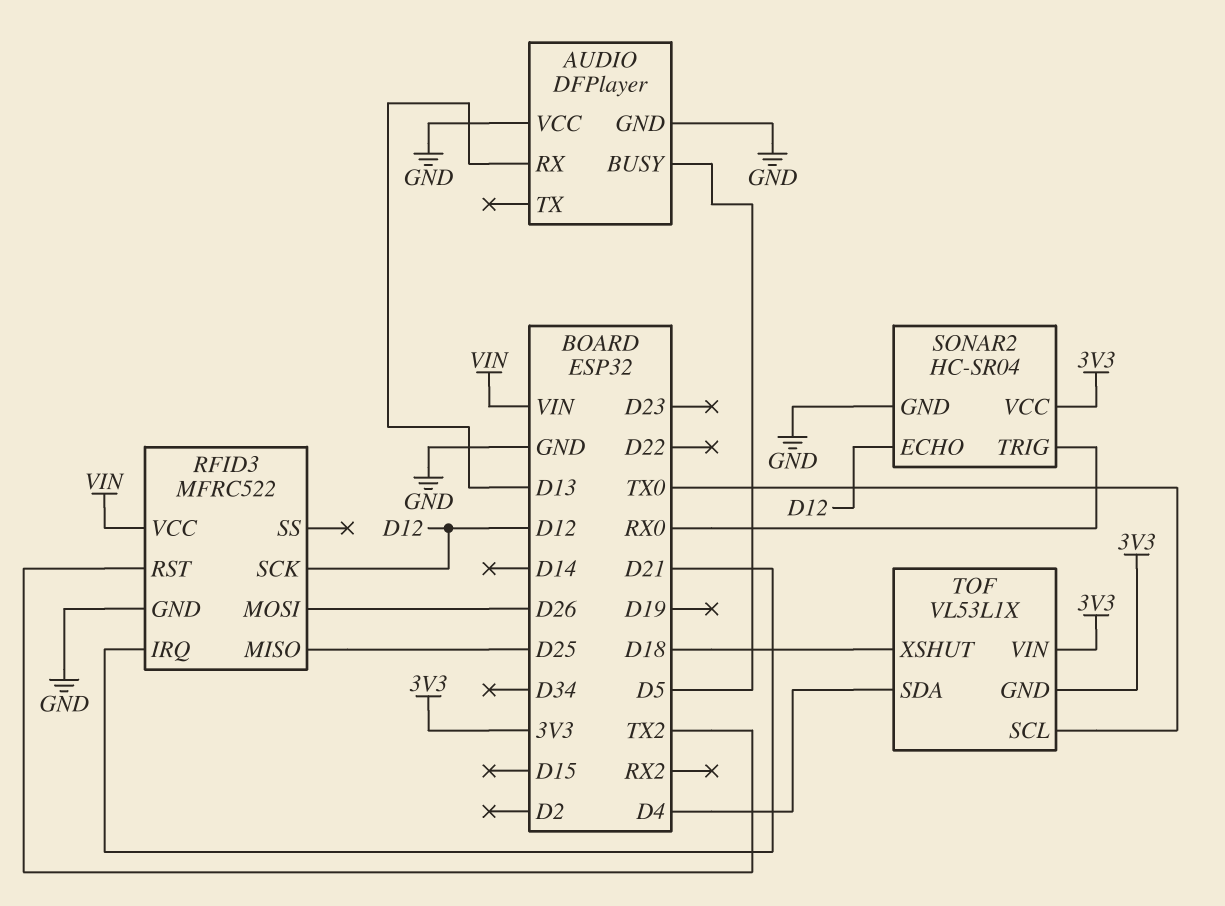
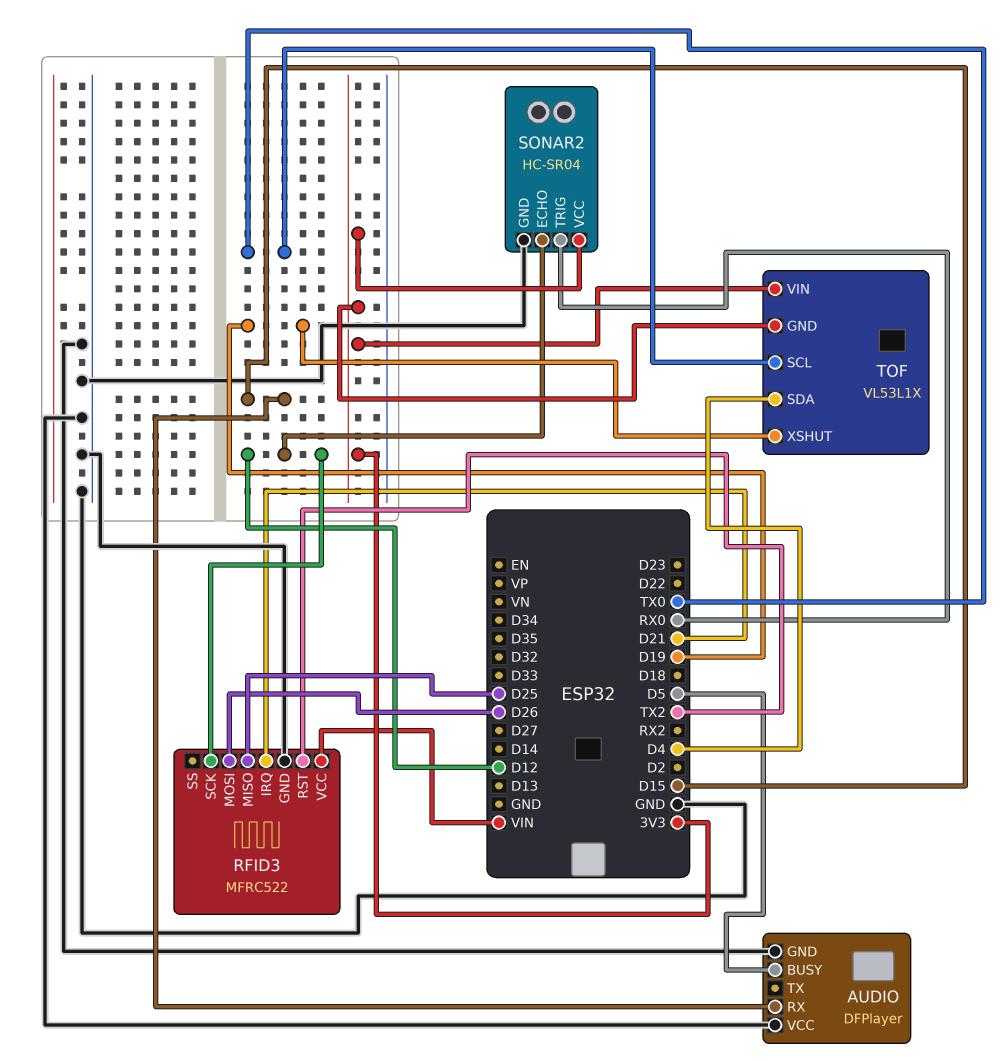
AUDIO pin RX: D13 -> D15
TOF pin XSHUT: D18 -> D19

